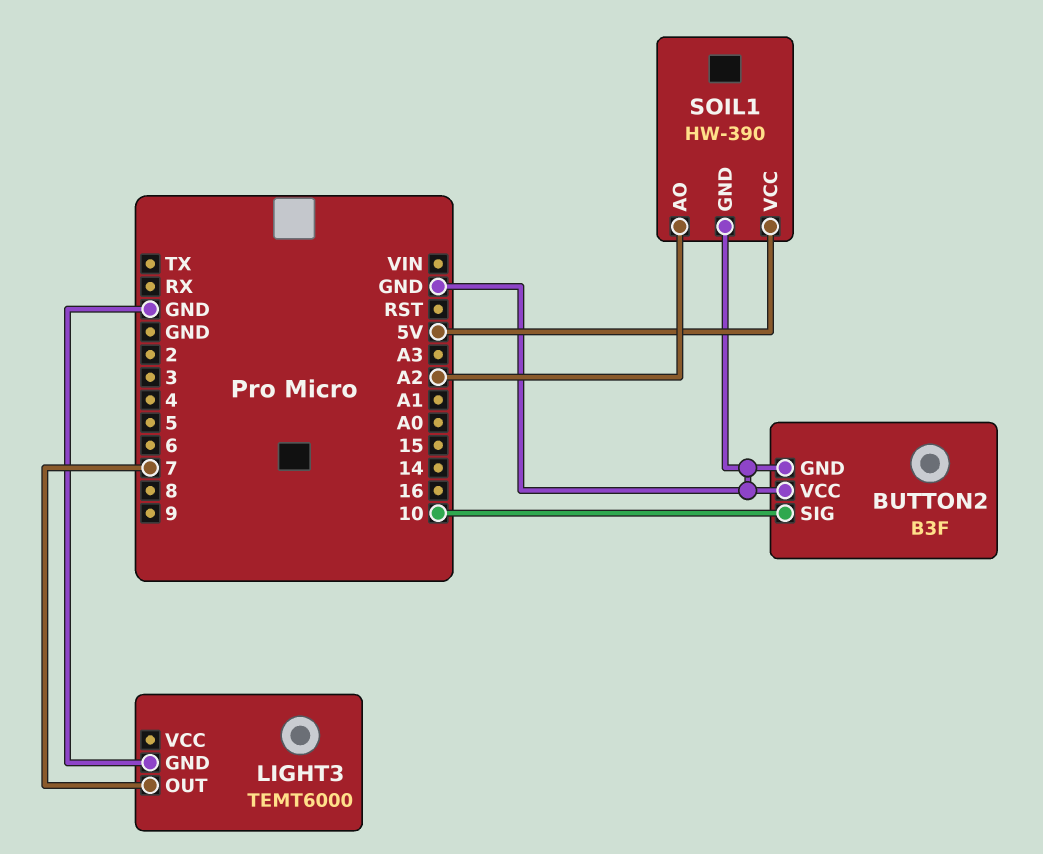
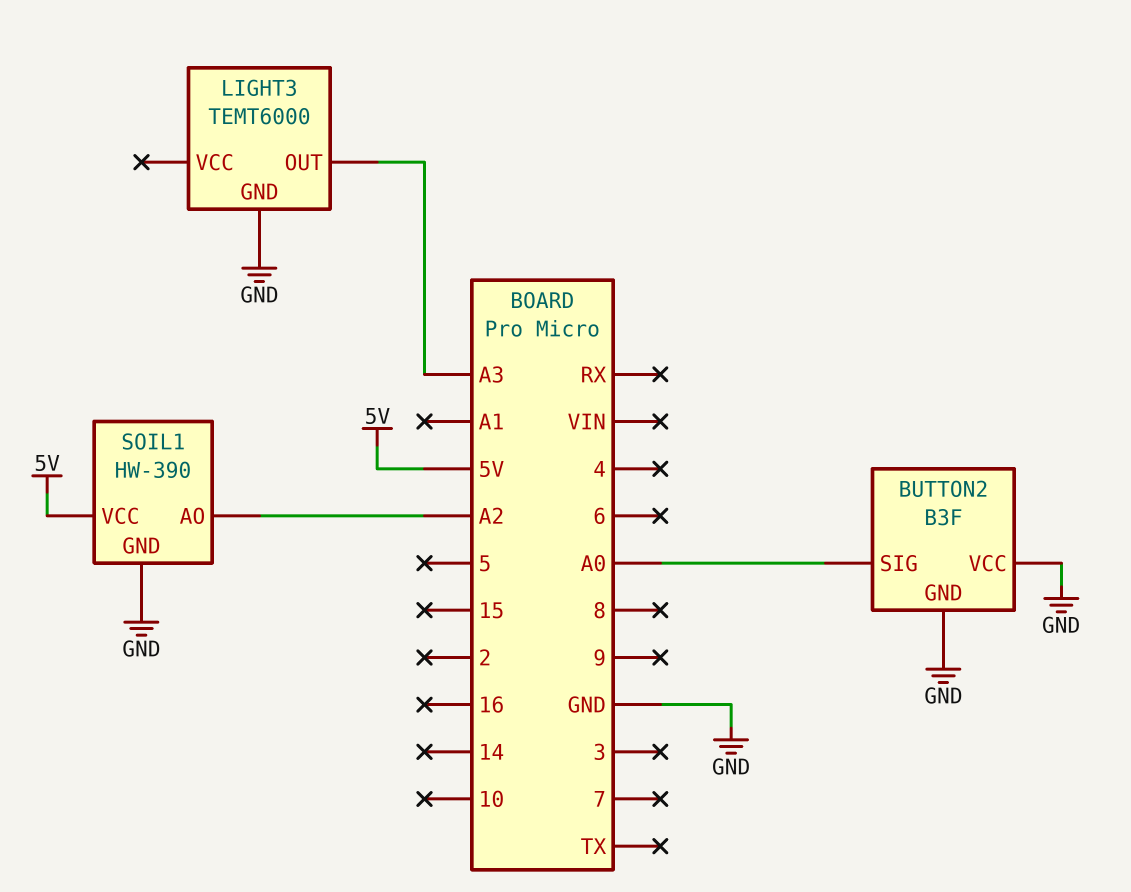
BUTTON2 pin SIG: 10 -> A0
LIGHT3 pin OUT: 7 -> A3

